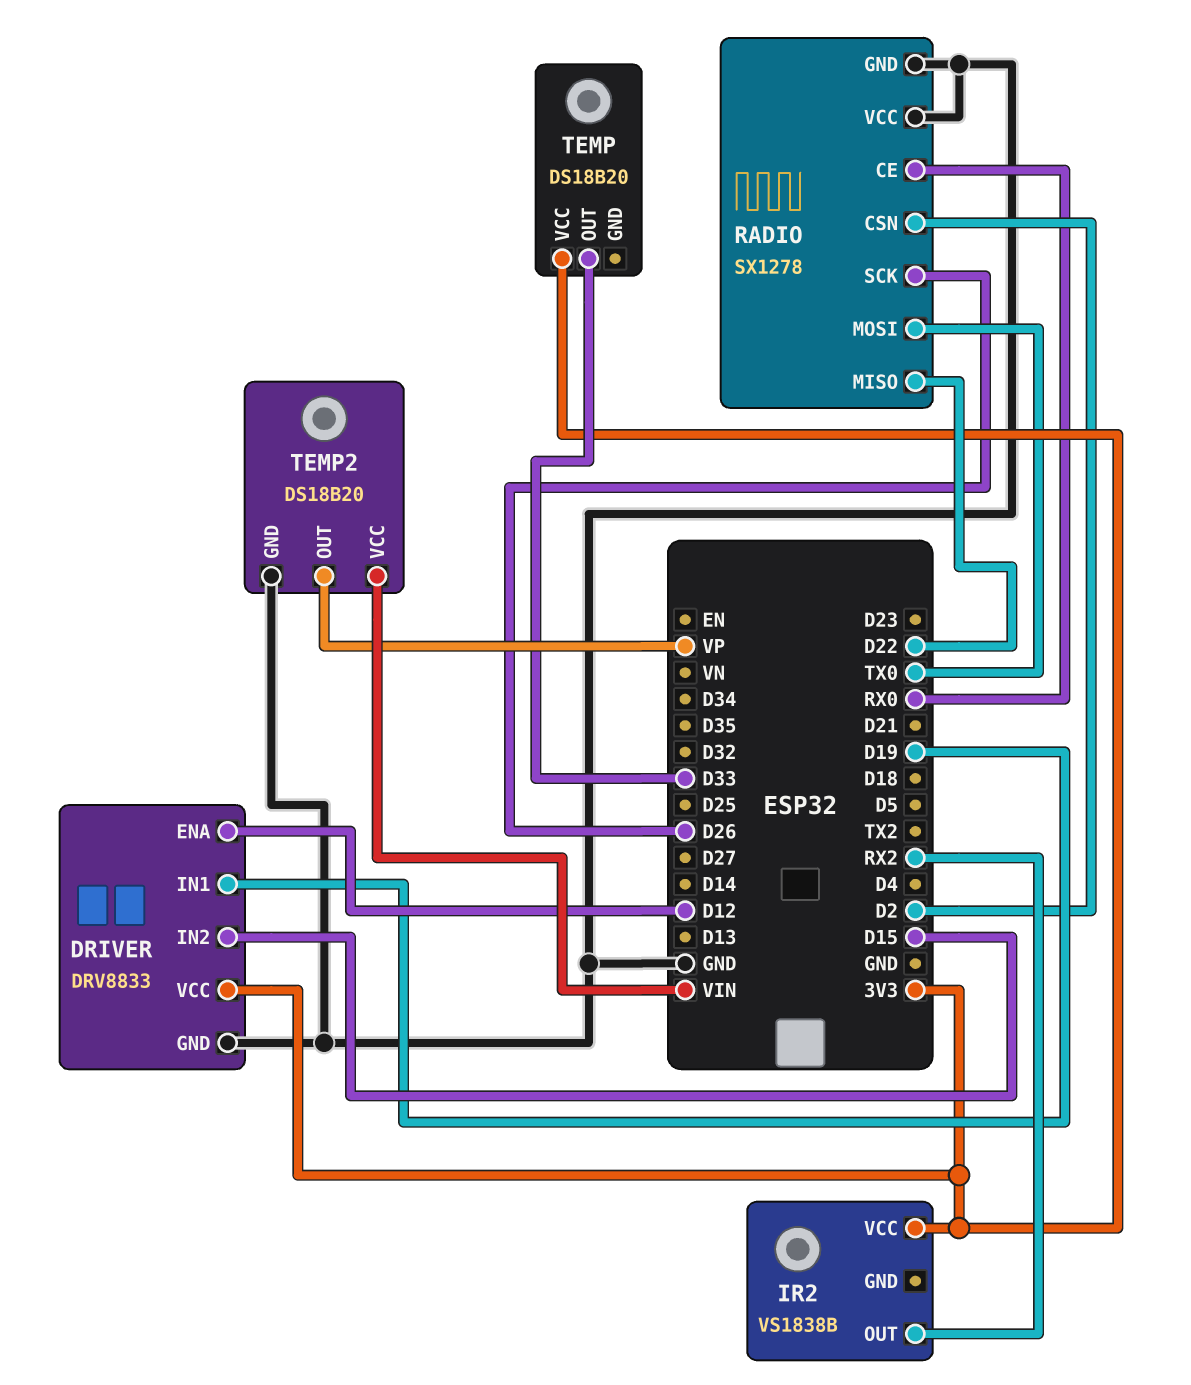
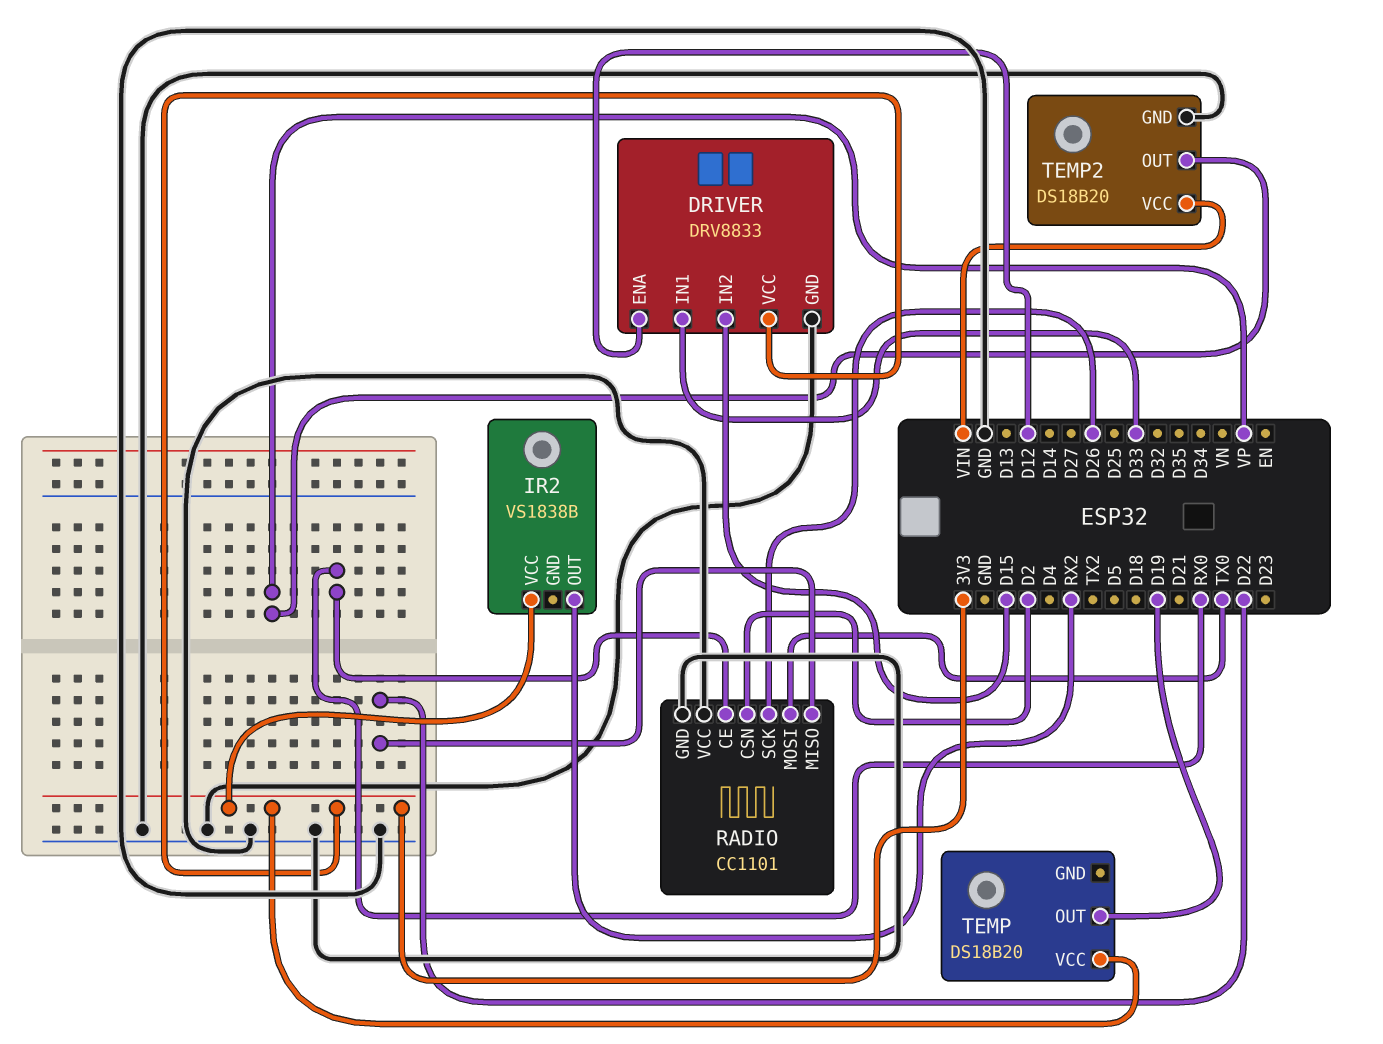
DRIVER pin IN1: D19 -> D33
RADIO: SX1278 -> CC1101
TEMP pin OUT: D33 -> D19

